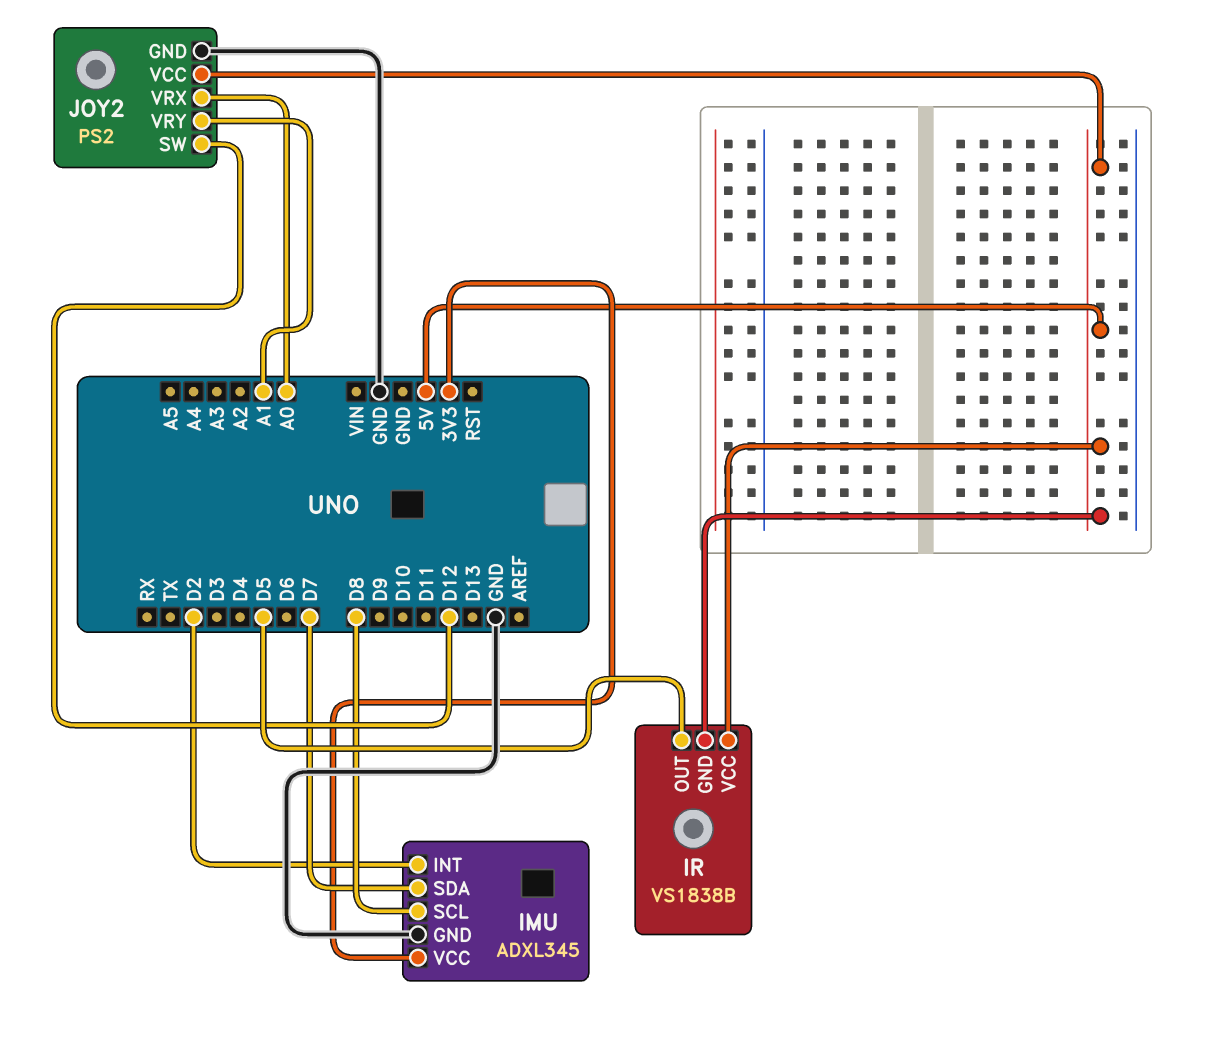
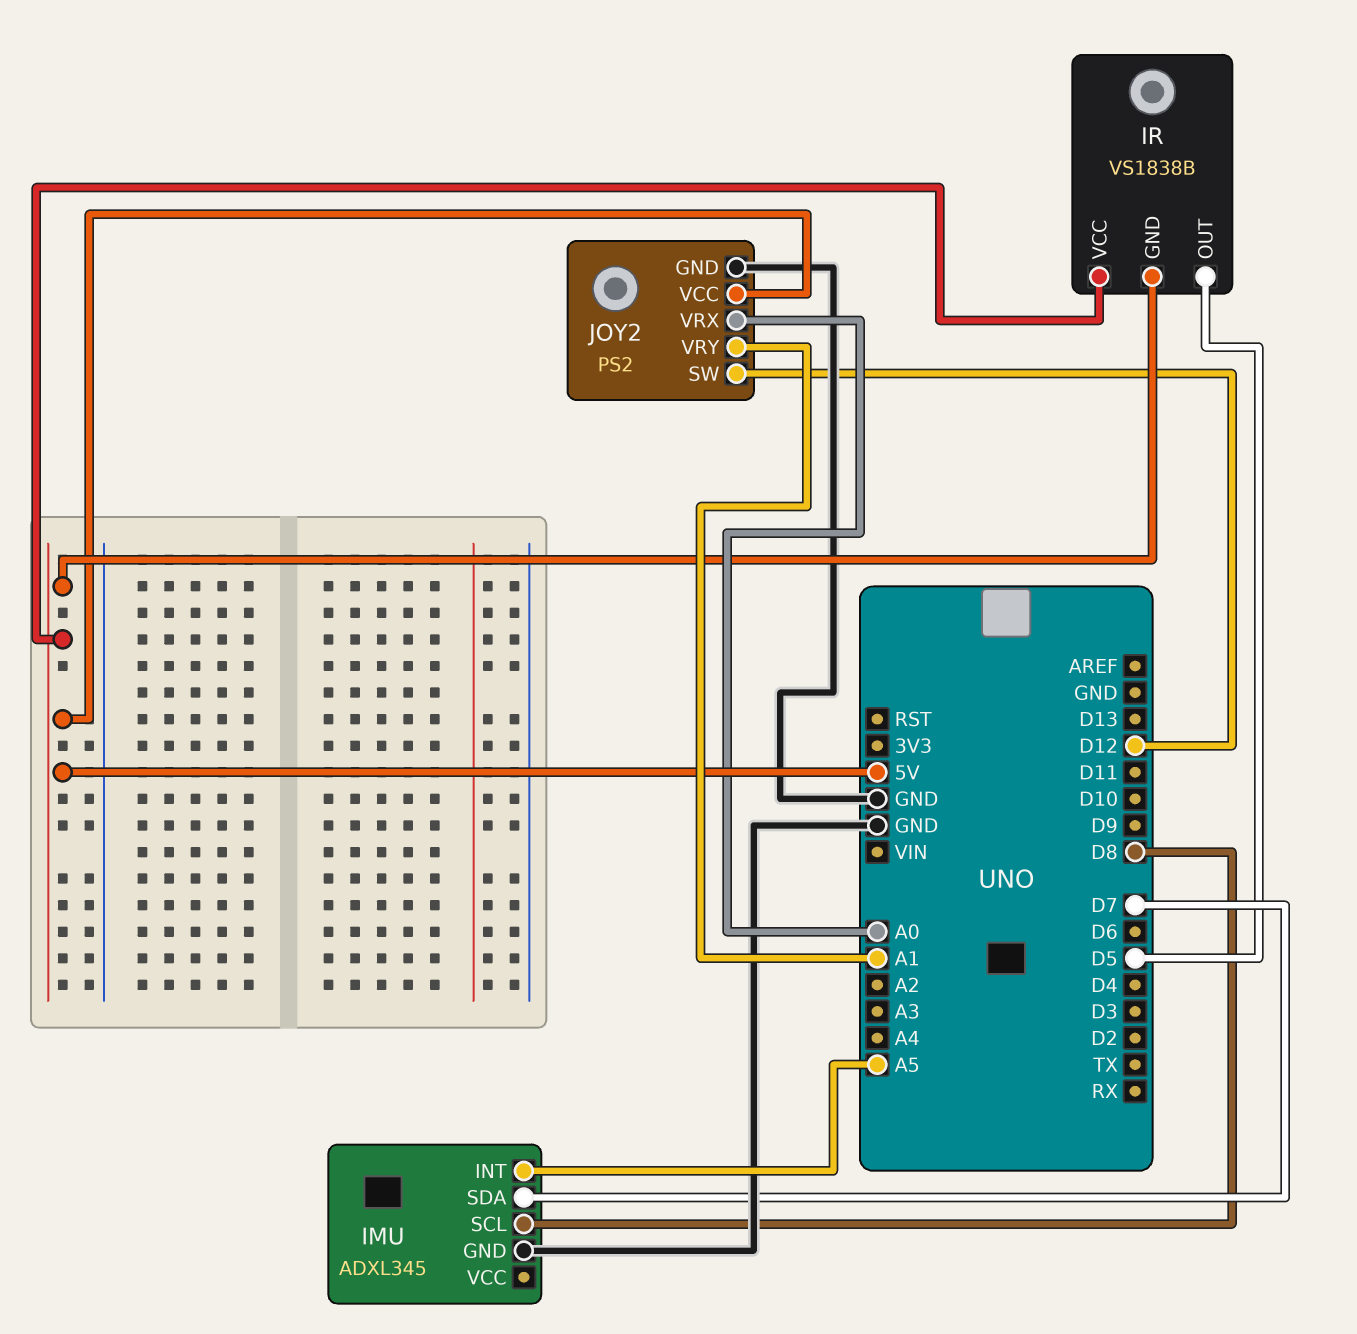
IMU pin INT: D2 -> A5
IMU pin VCC: 3V3 -> none

